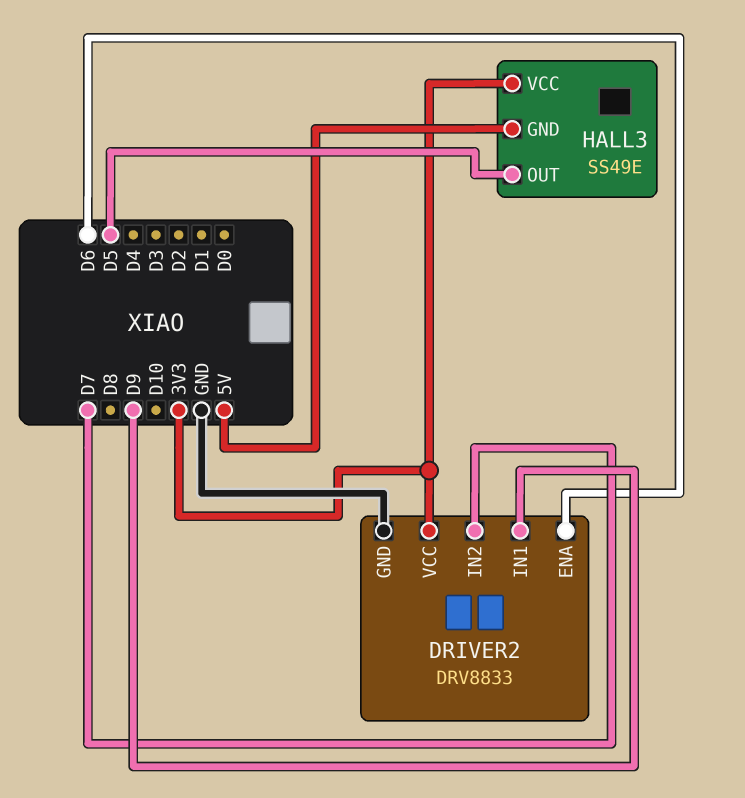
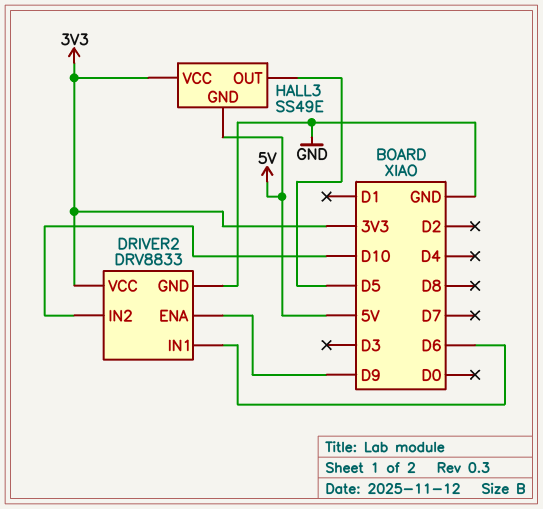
DRIVER2 pin ENA: D6 -> D9
DRIVER2 pin IN1: D9 -> D6
DRIVER2 pin IN2: D7 -> D10

